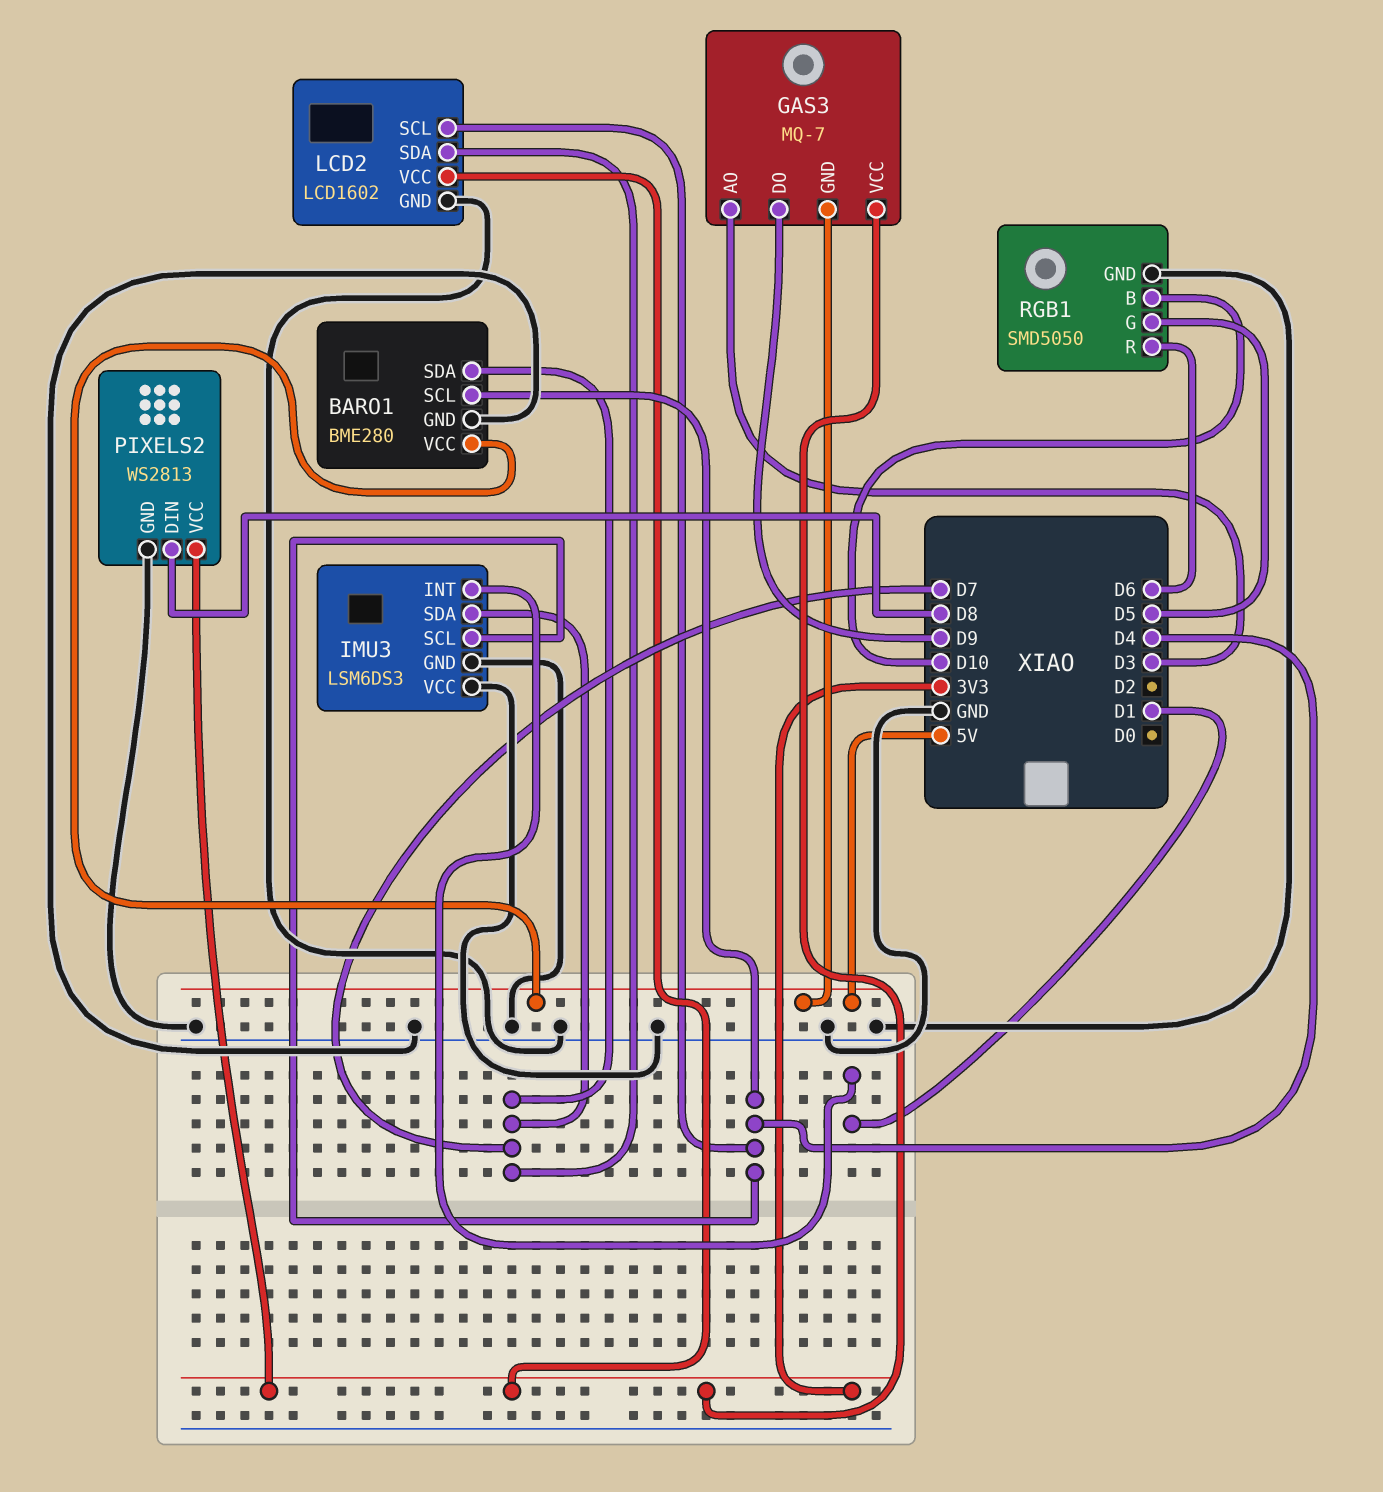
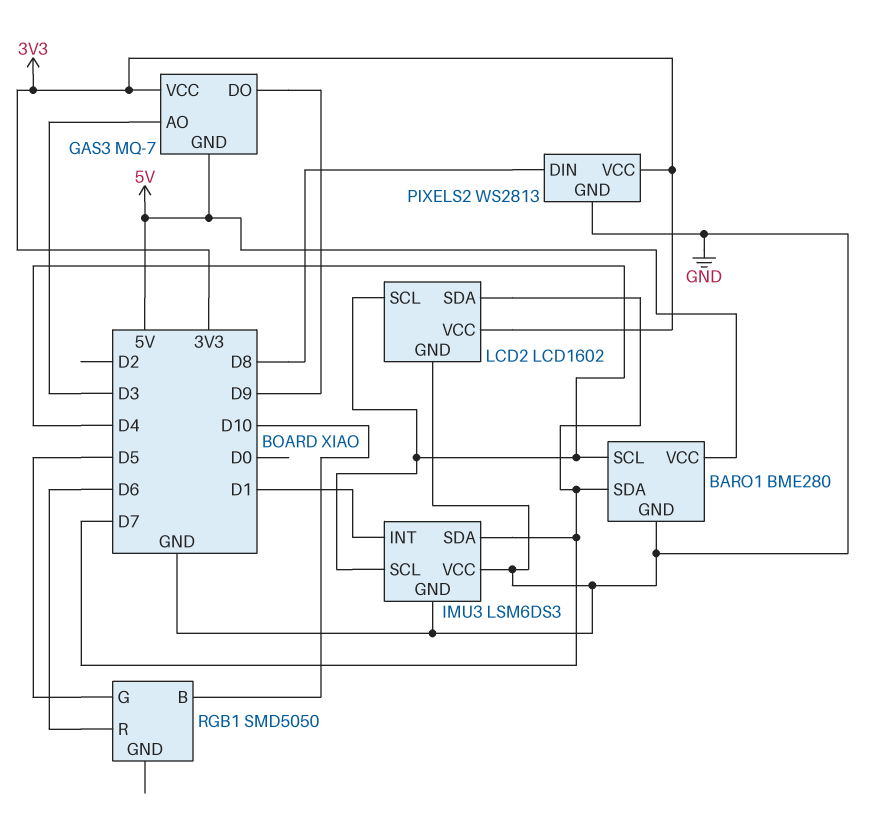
RGB1 pin GND: GND -> none

